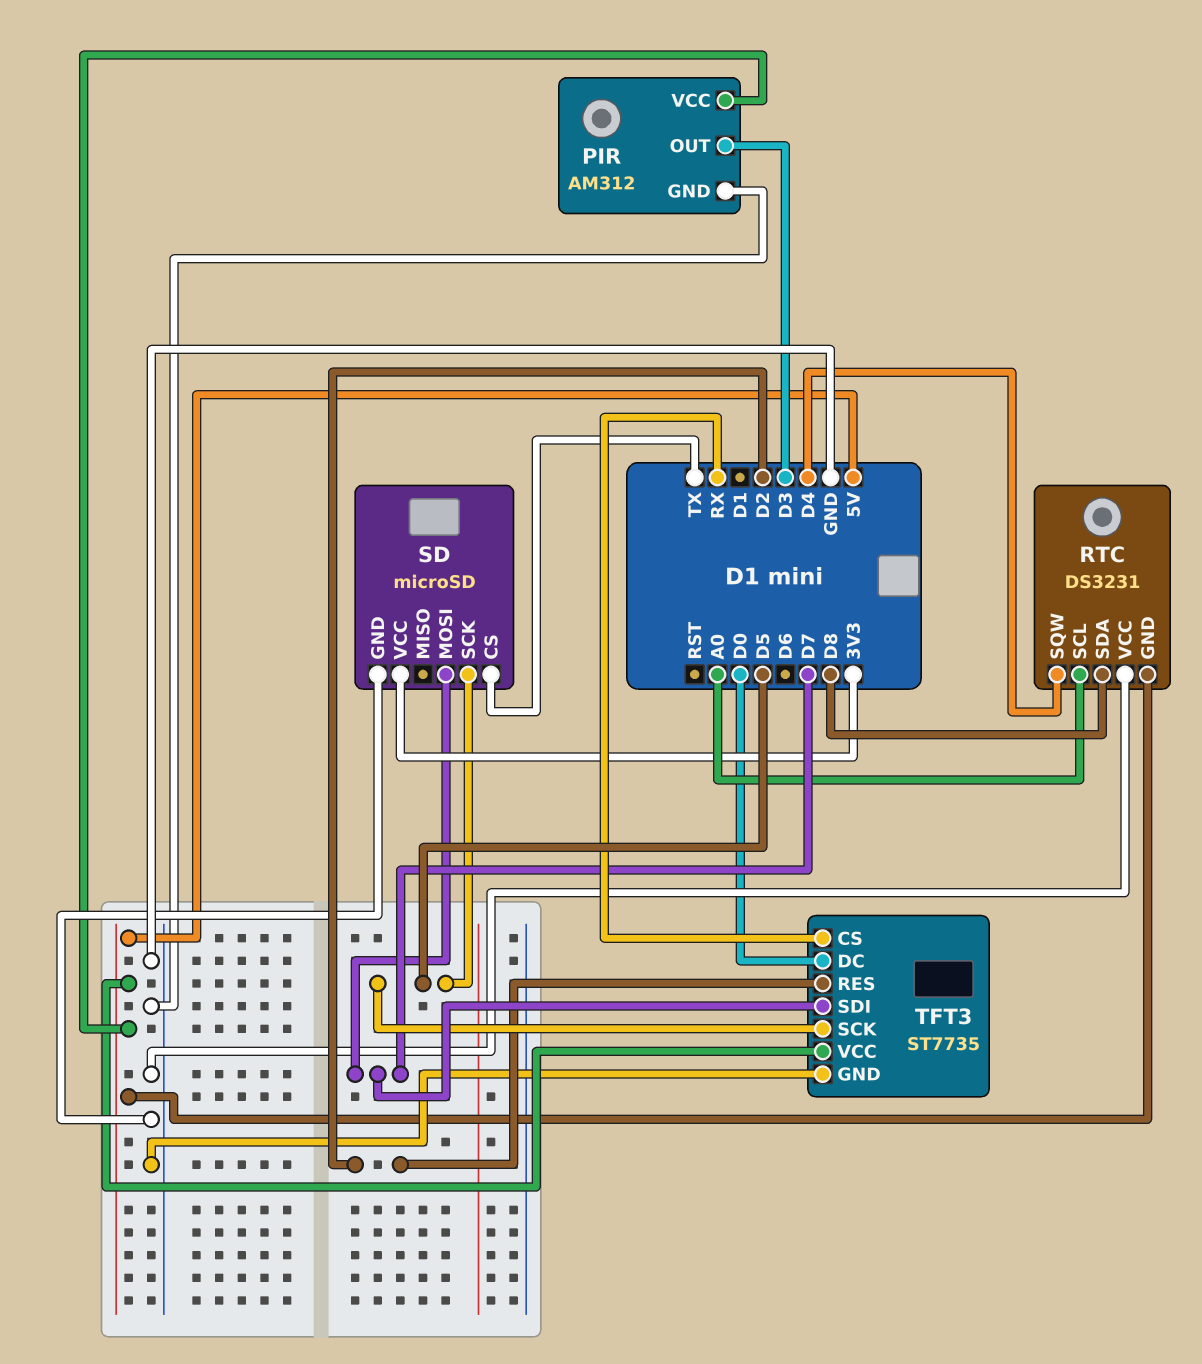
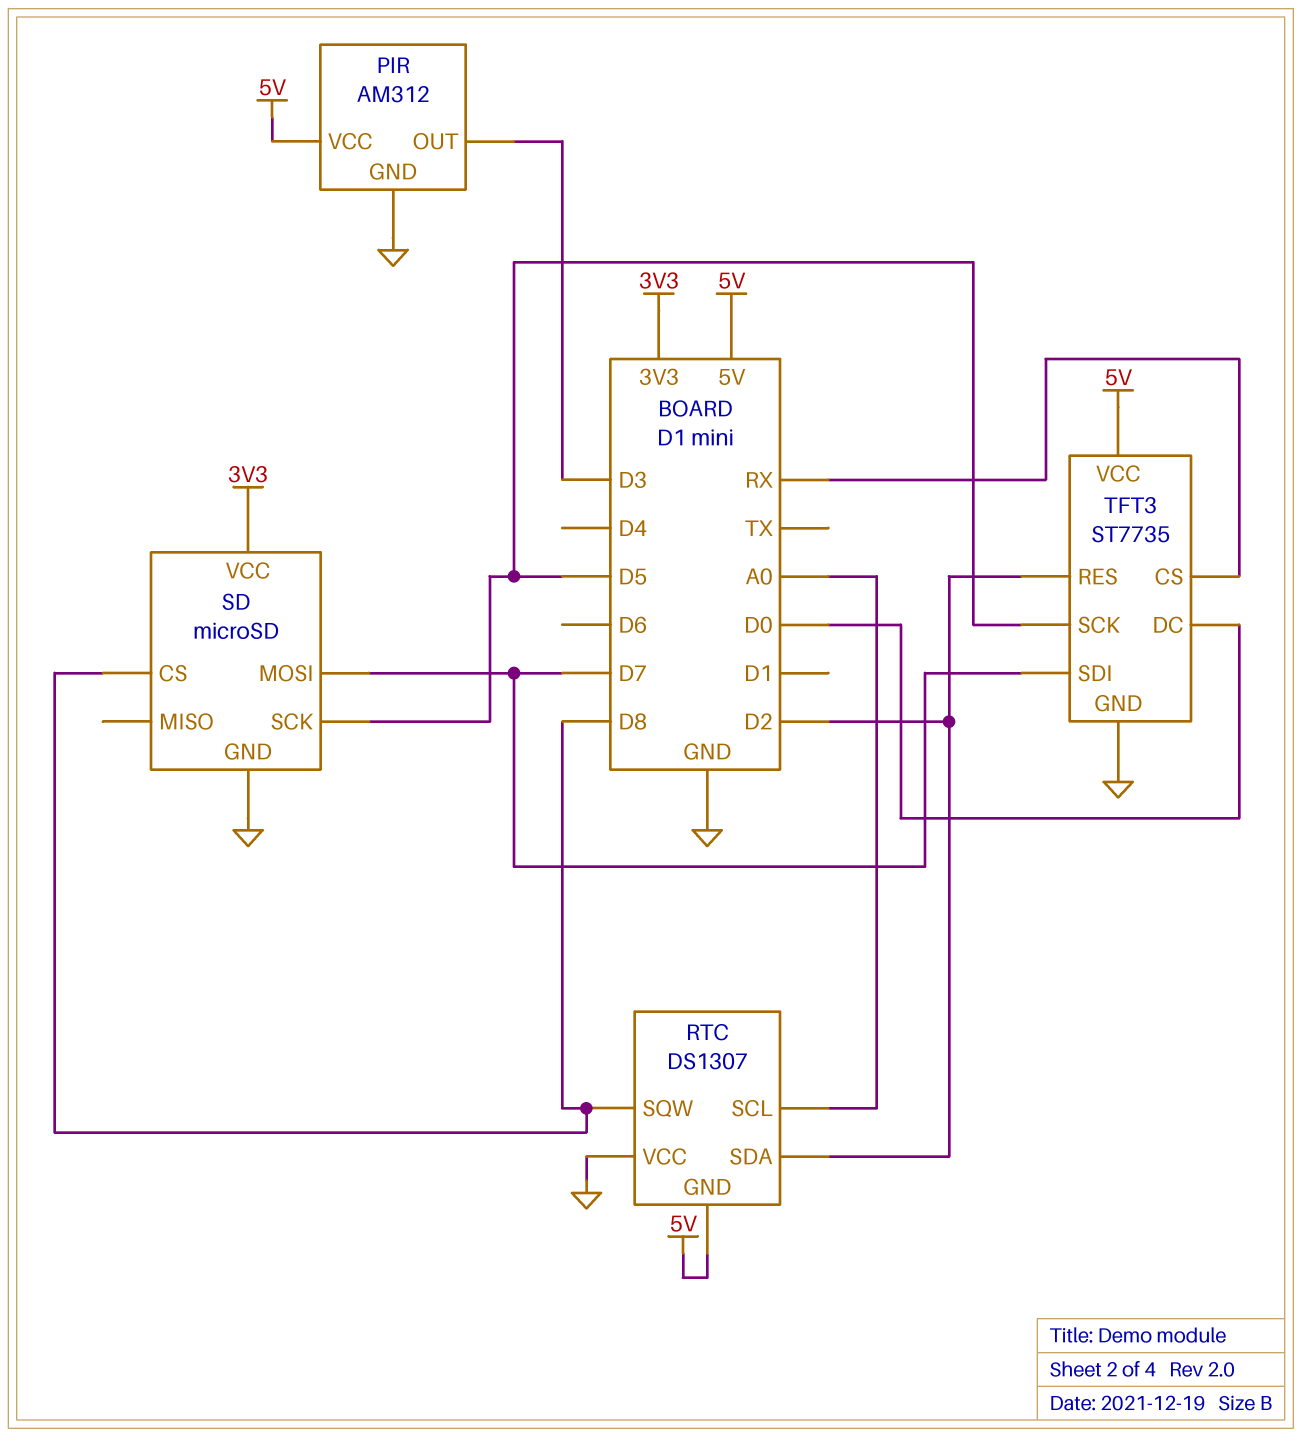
RTC: DS3231 -> DS1307
RTC pin SDA: D8 -> D2
RTC pin SQW: D4 -> D8
SD pin CS: TX -> D8

